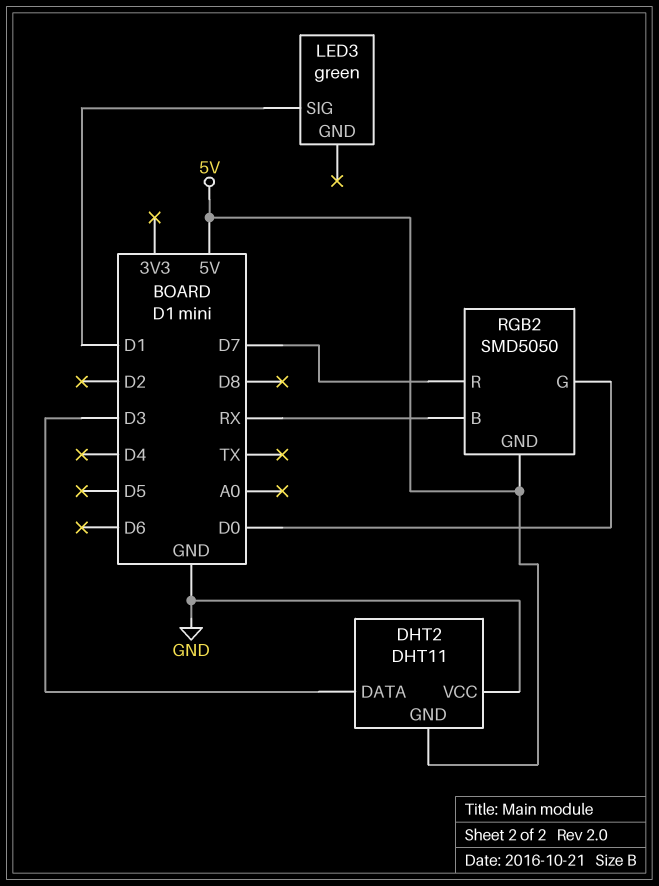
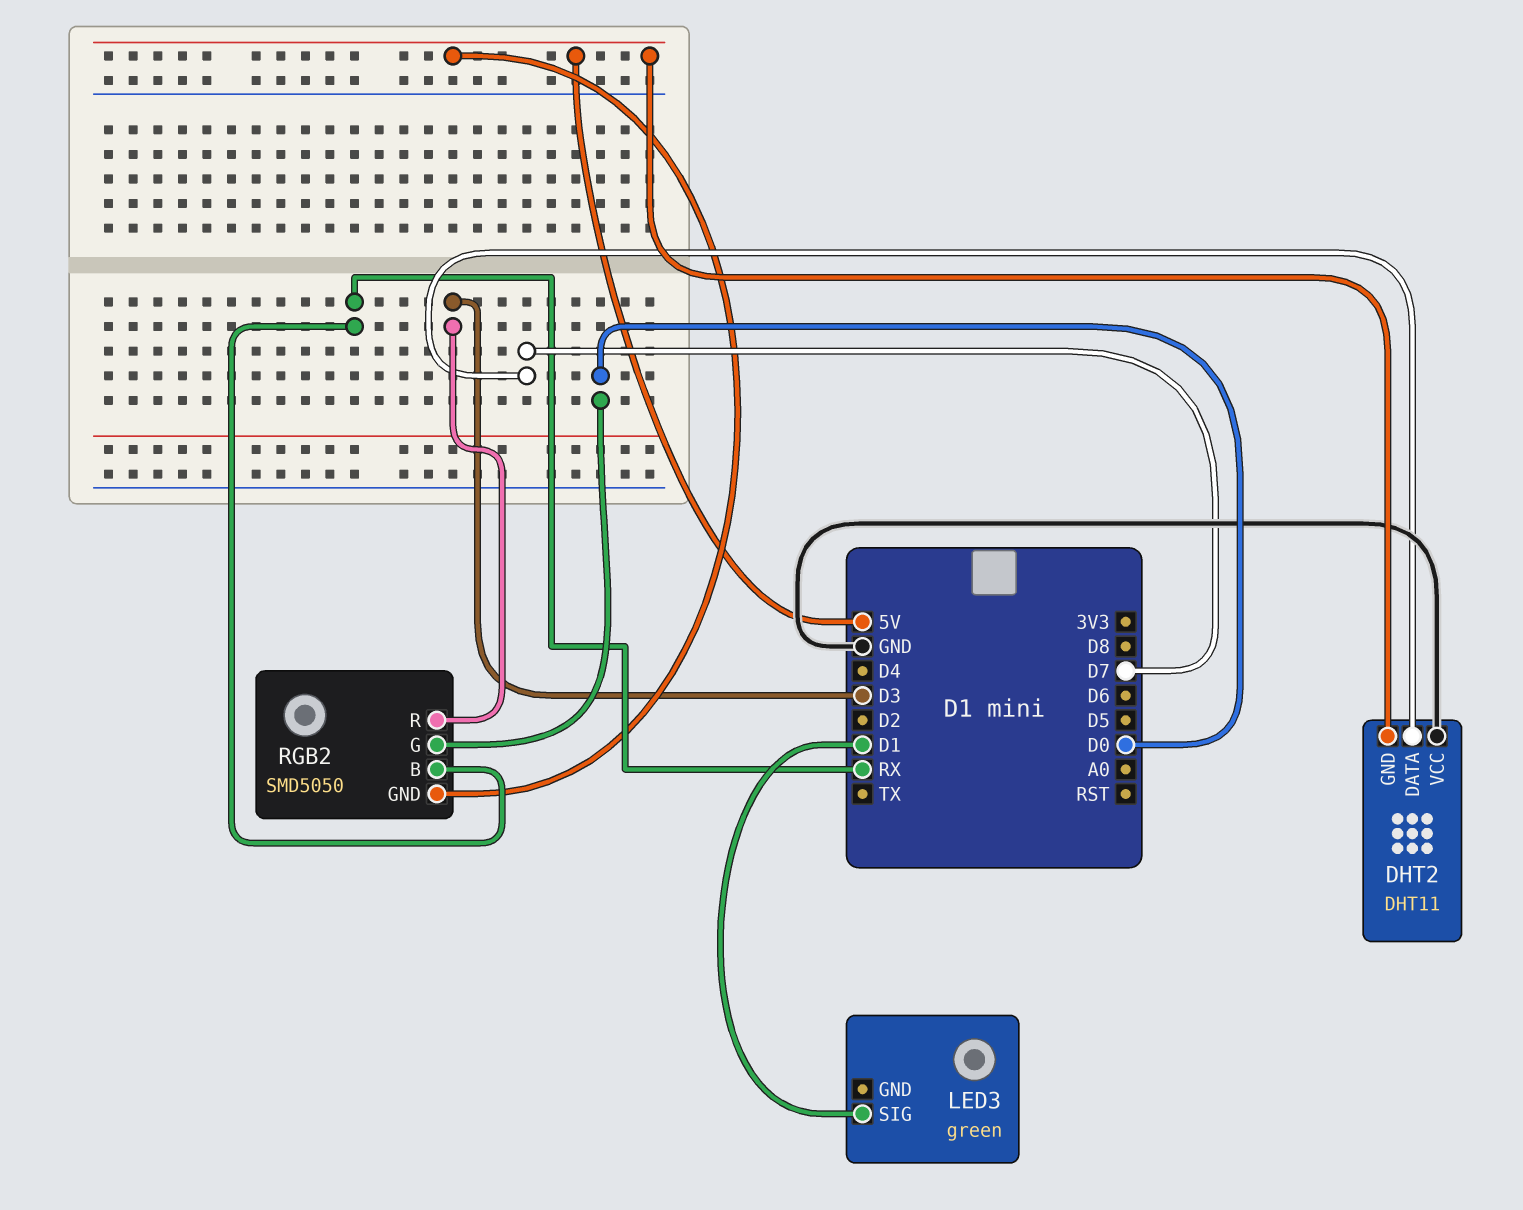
DHT2 pin DATA: D3 -> D7
RGB2 pin R: D7 -> D3

